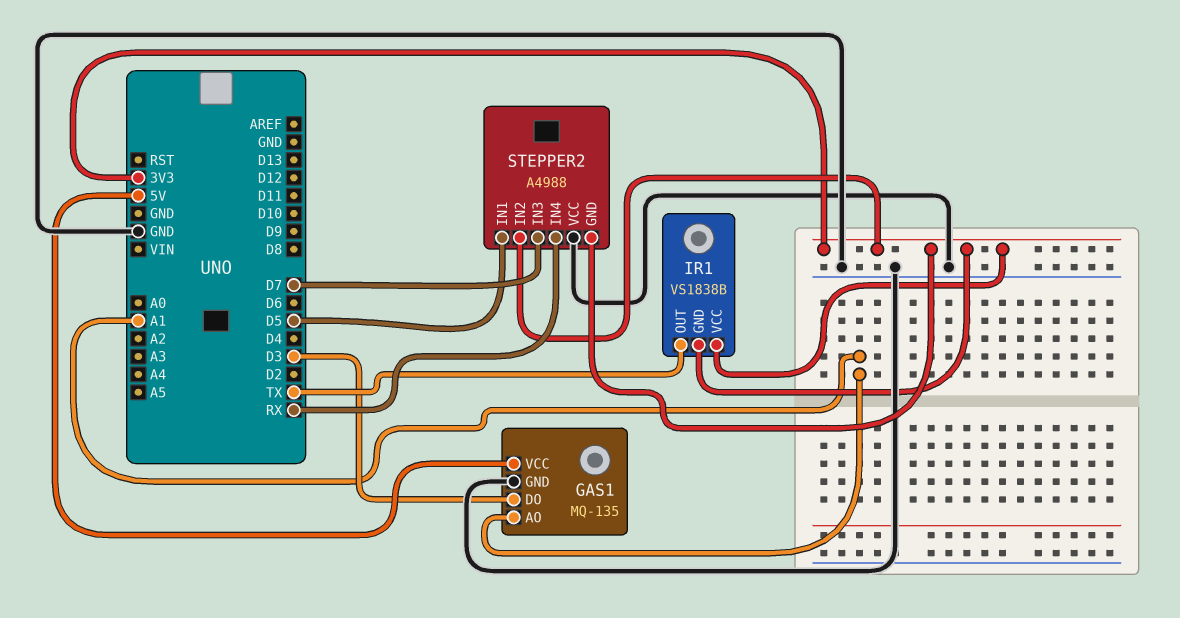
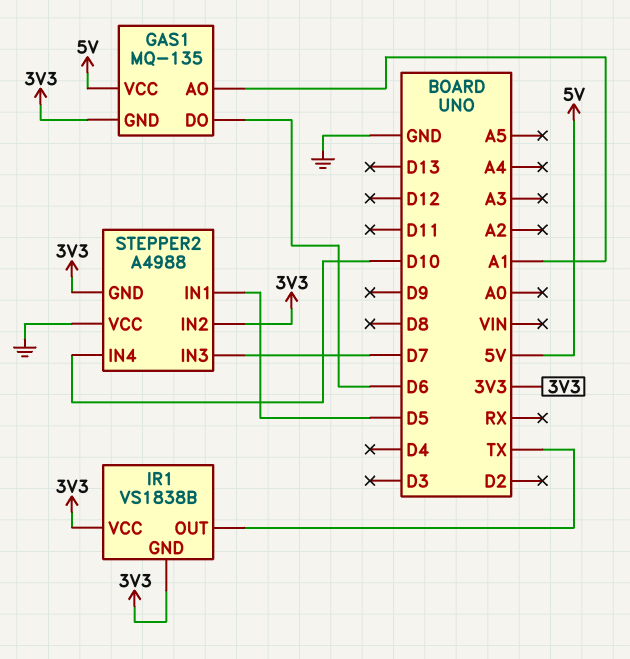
GAS1 pin DO: D3 -> D6
GAS1 pin GND: GND -> 3V3
STEPPER2 pin IN4: RX -> D10

